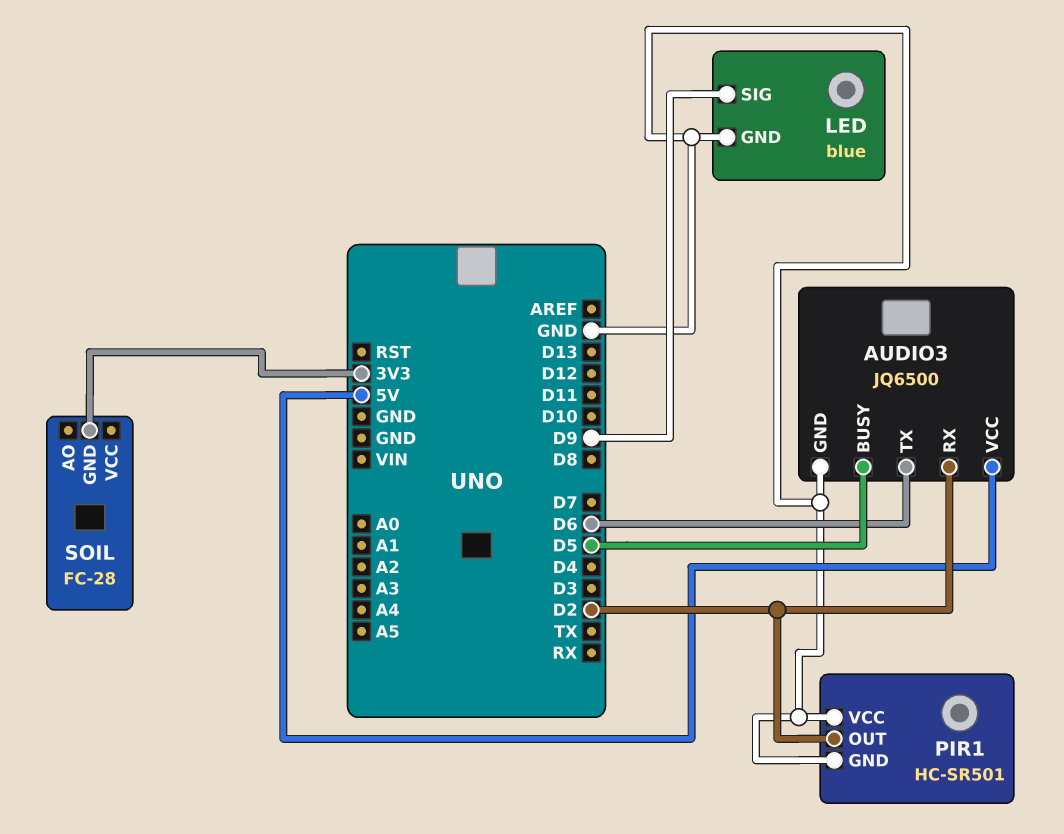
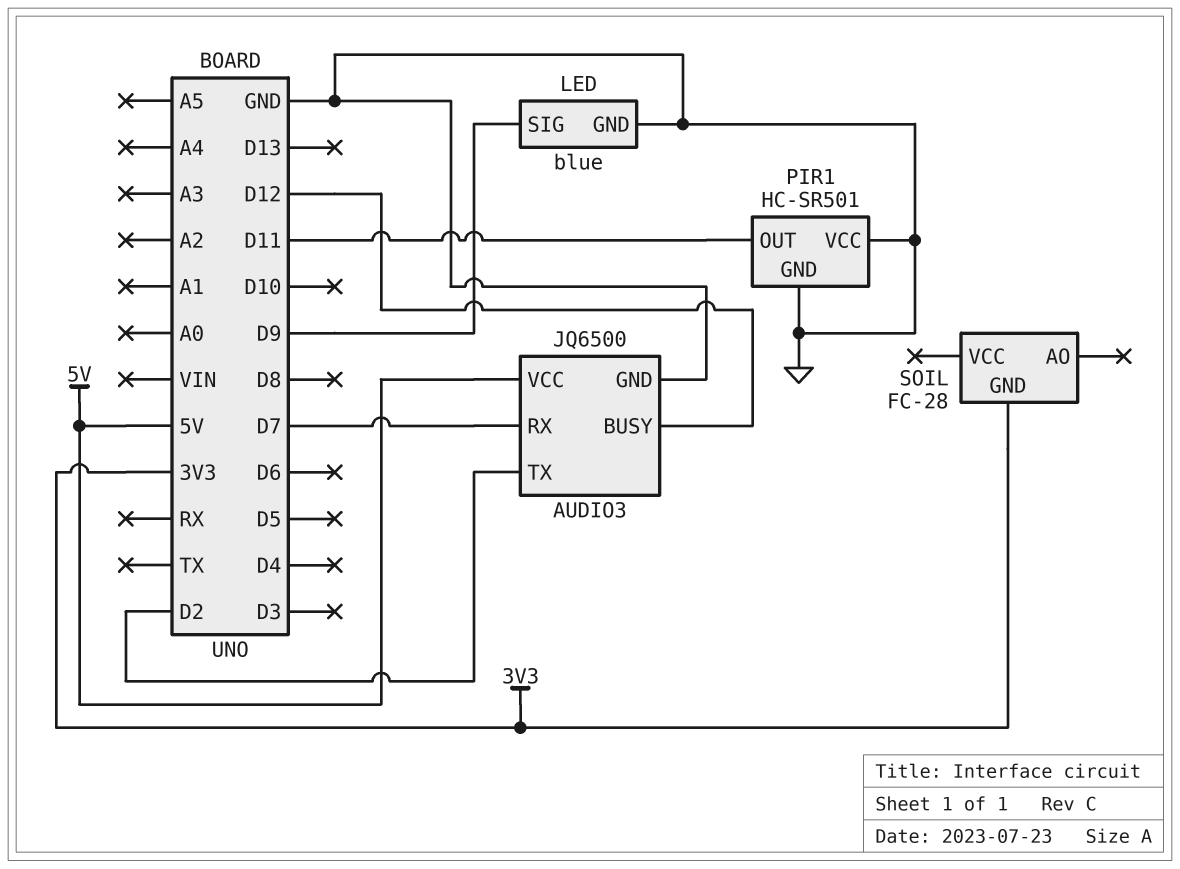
AUDIO3 pin BUSY: D5 -> D12
AUDIO3 pin RX: D2 -> D7
AUDIO3 pin TX: D6 -> D2
PIR1 pin OUT: D2 -> D11

